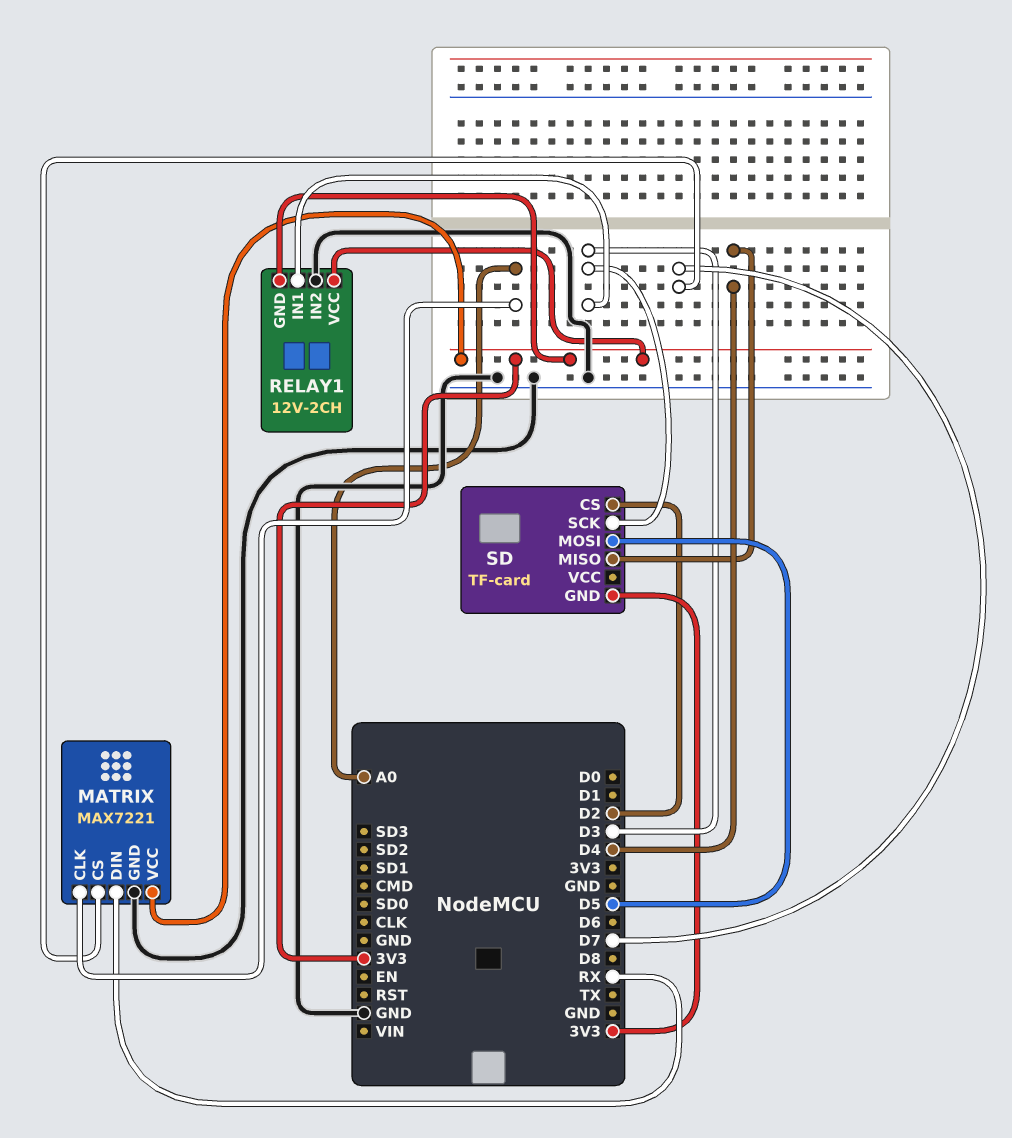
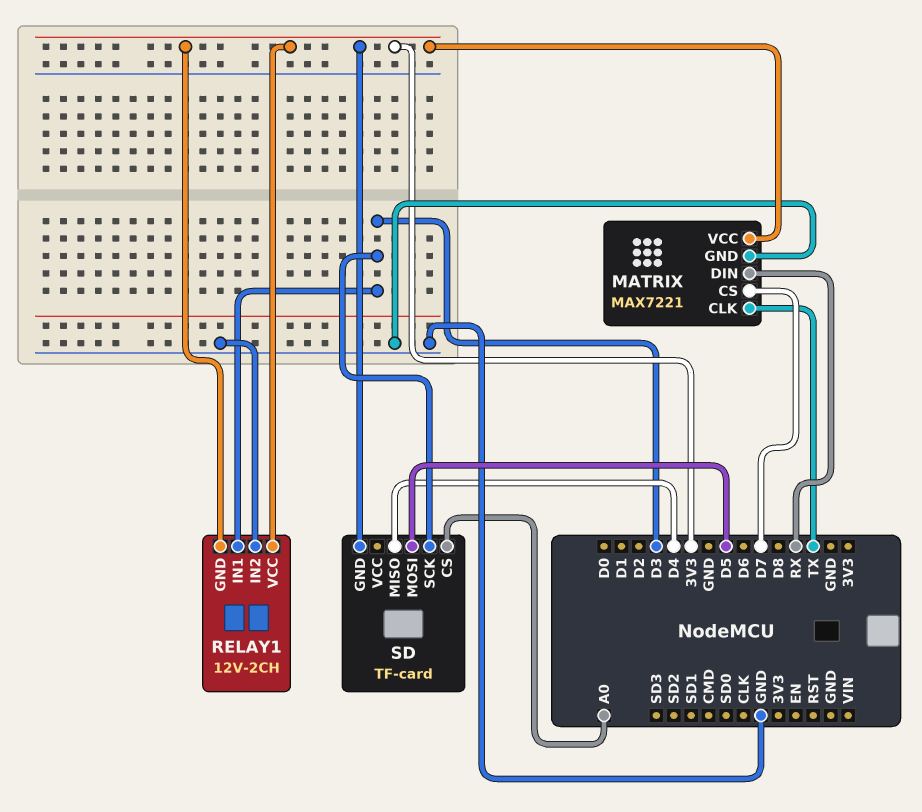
MATRIX pin CLK: A0 -> TX
SD pin CS: D2 -> A0

